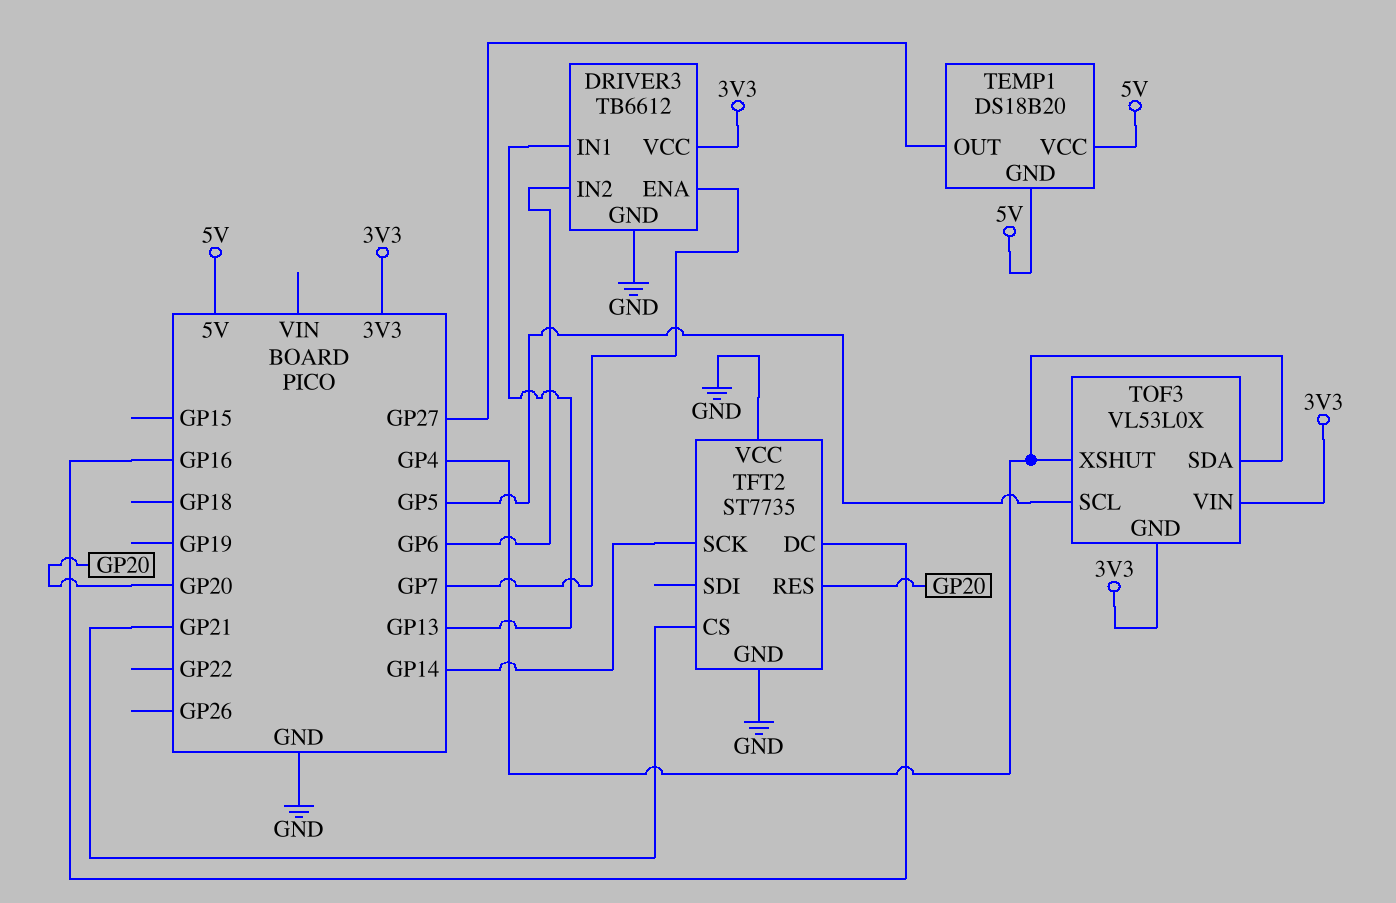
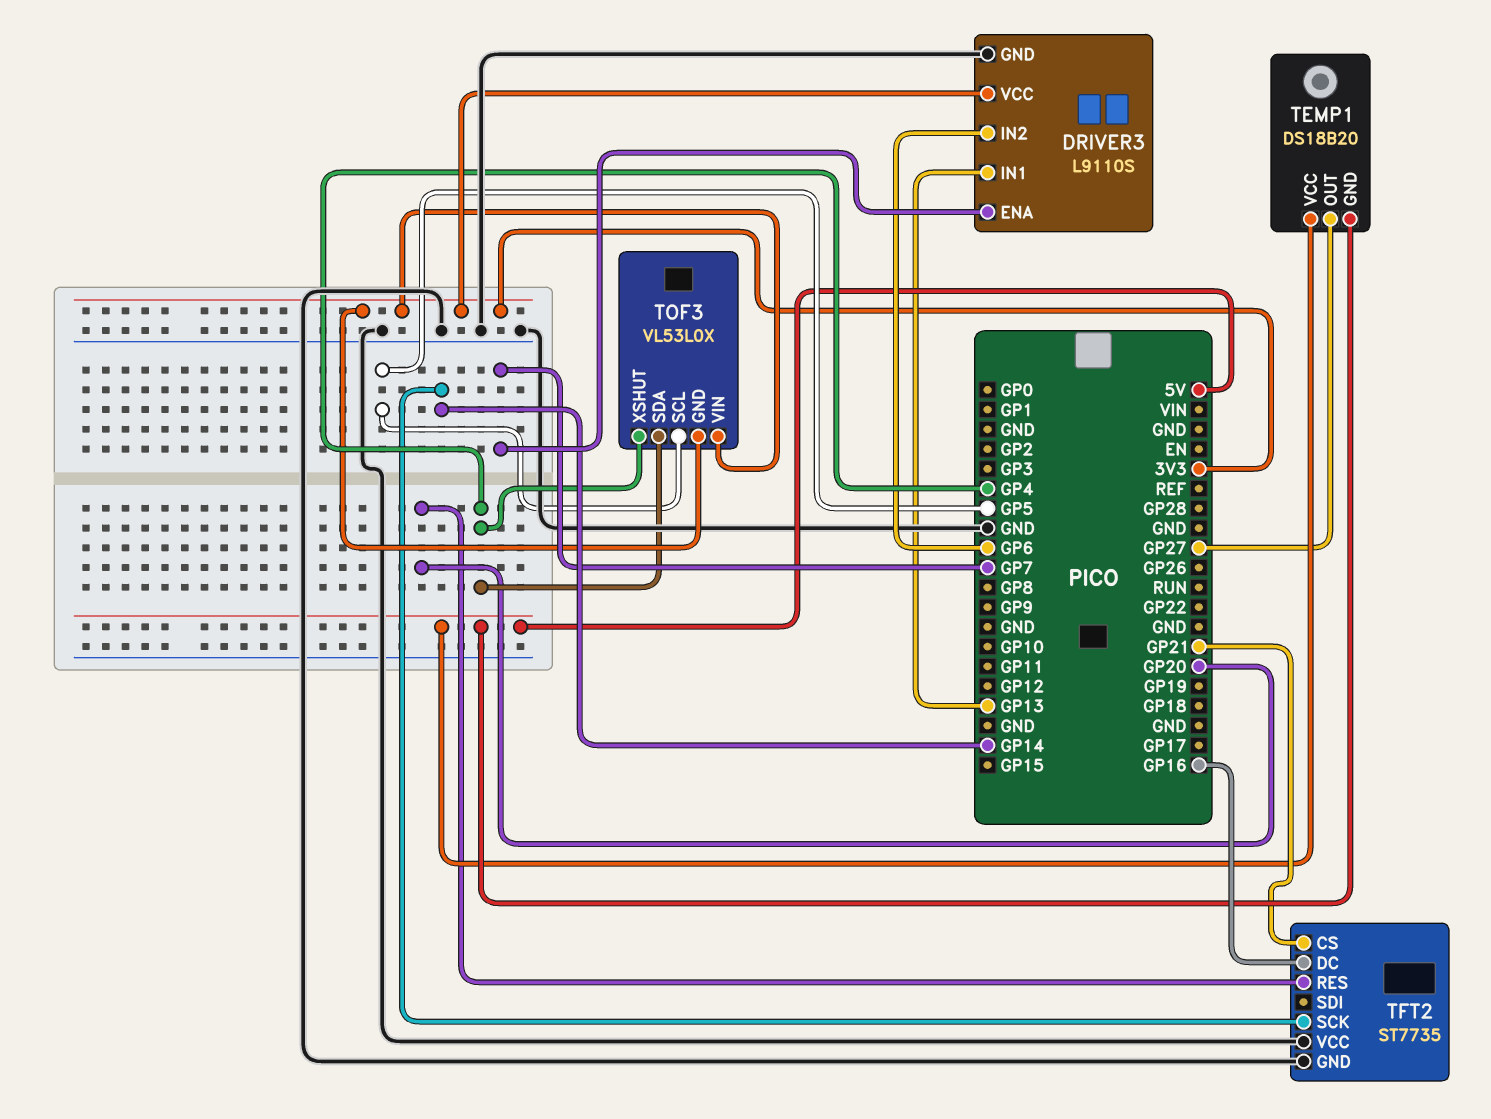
DRIVER3: TB6612 -> L9110S

